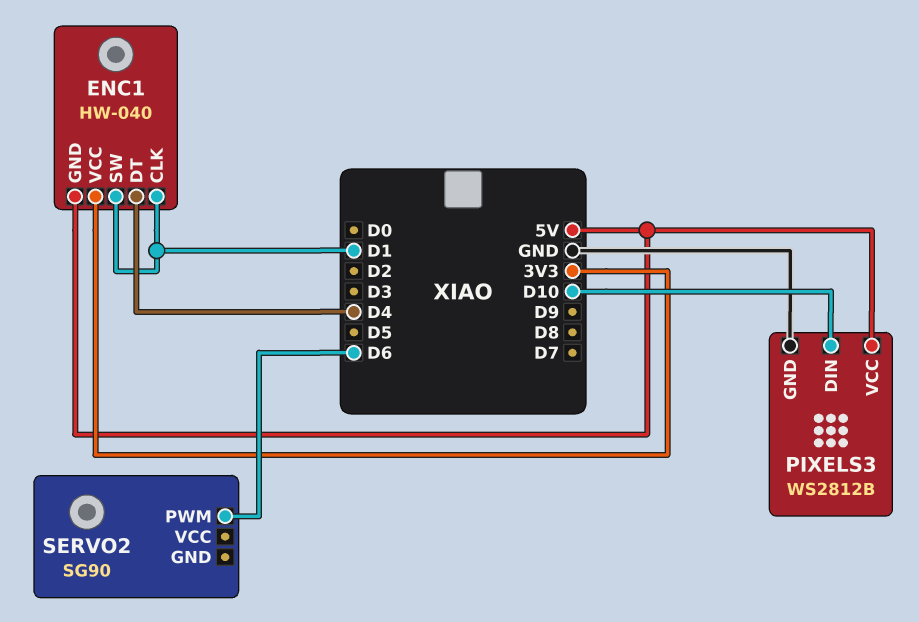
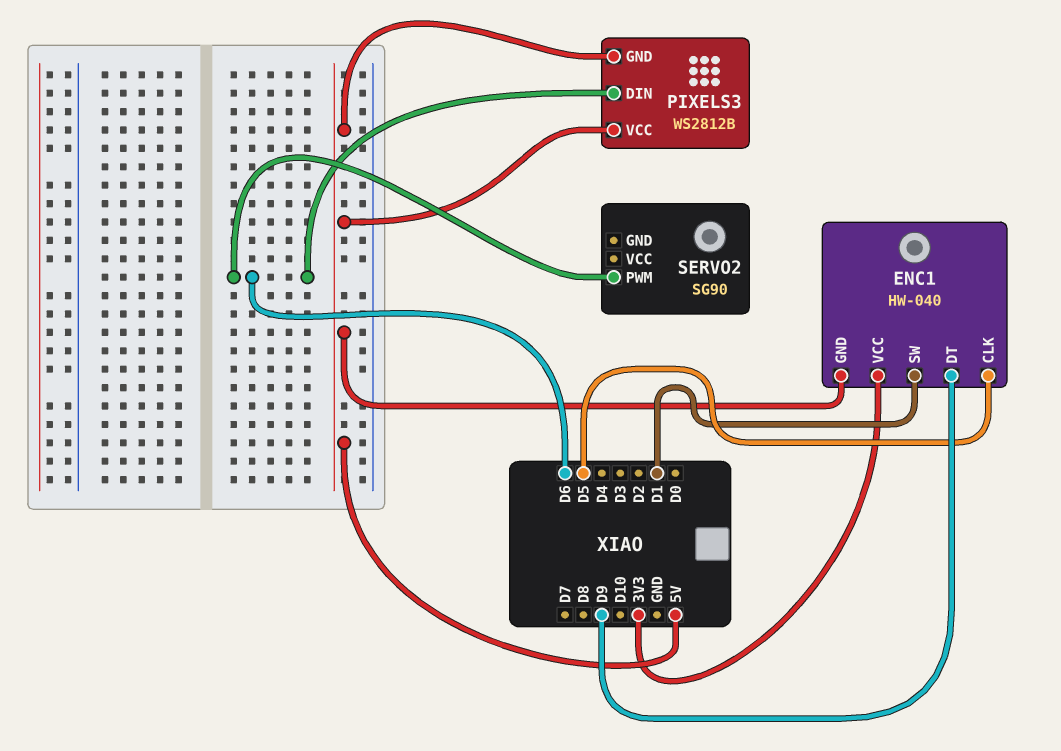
ENC1 pin CLK: D1 -> D5
ENC1 pin DT: D4 -> D9
PIXELS3 pin DIN: D10 -> D6
PIXELS3 pin GND: GND -> 5V

